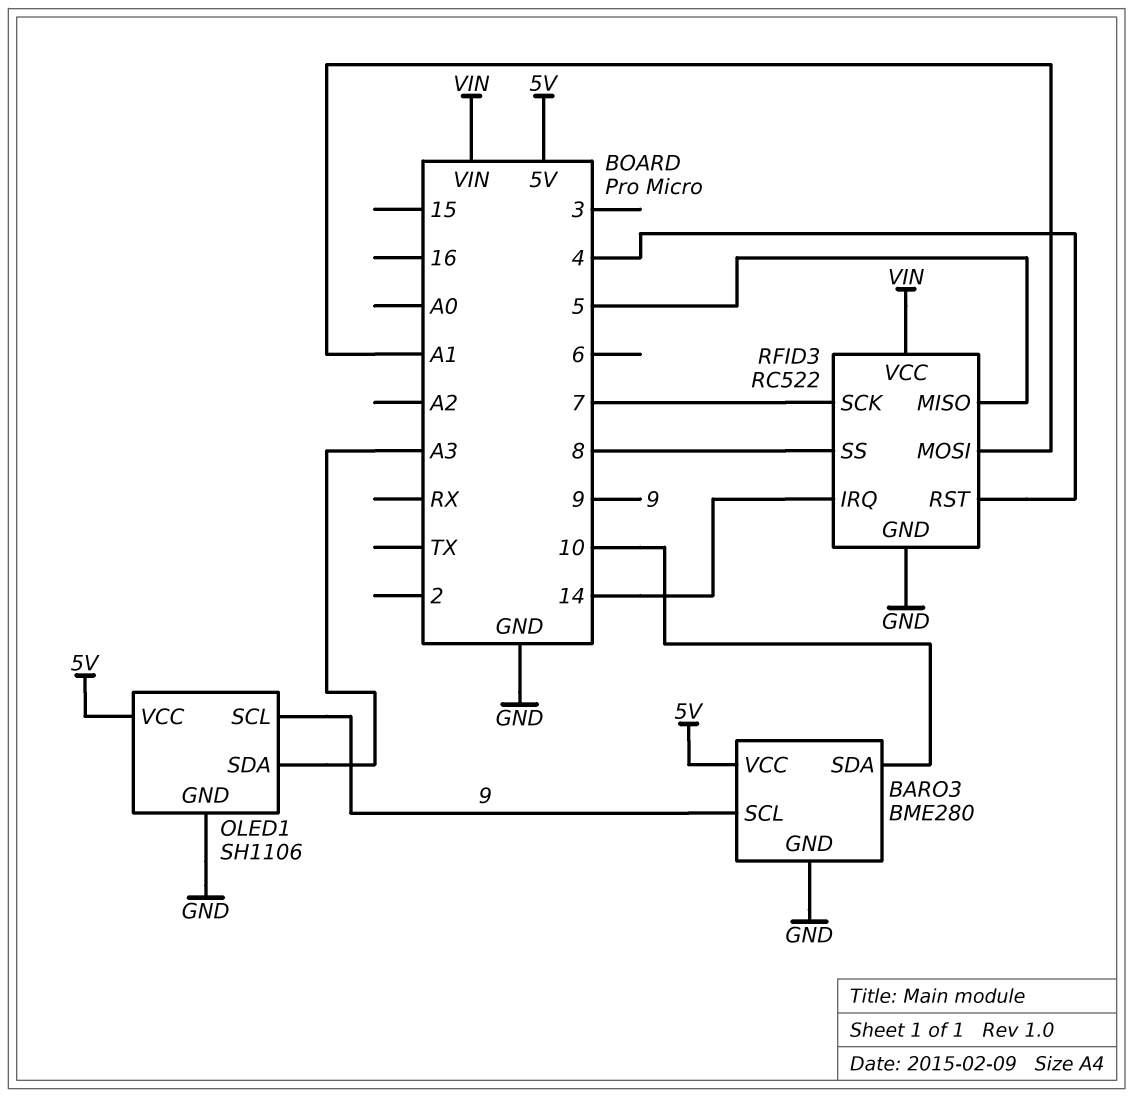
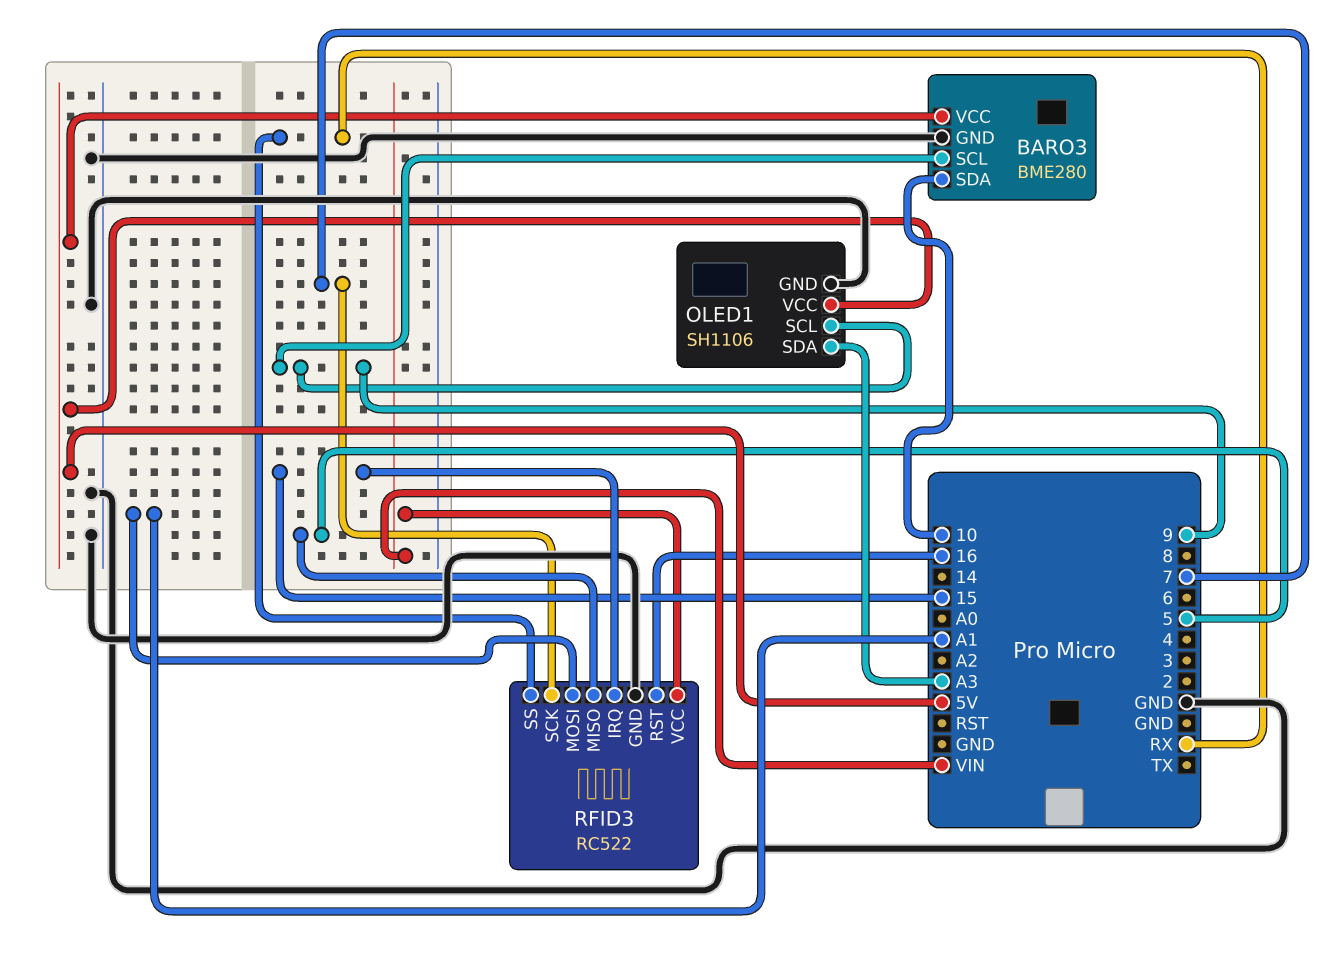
RFID3 pin IRQ: 14 -> 15
RFID3 pin RST: 4 -> 16
RFID3 pin SS: 8 -> RX

